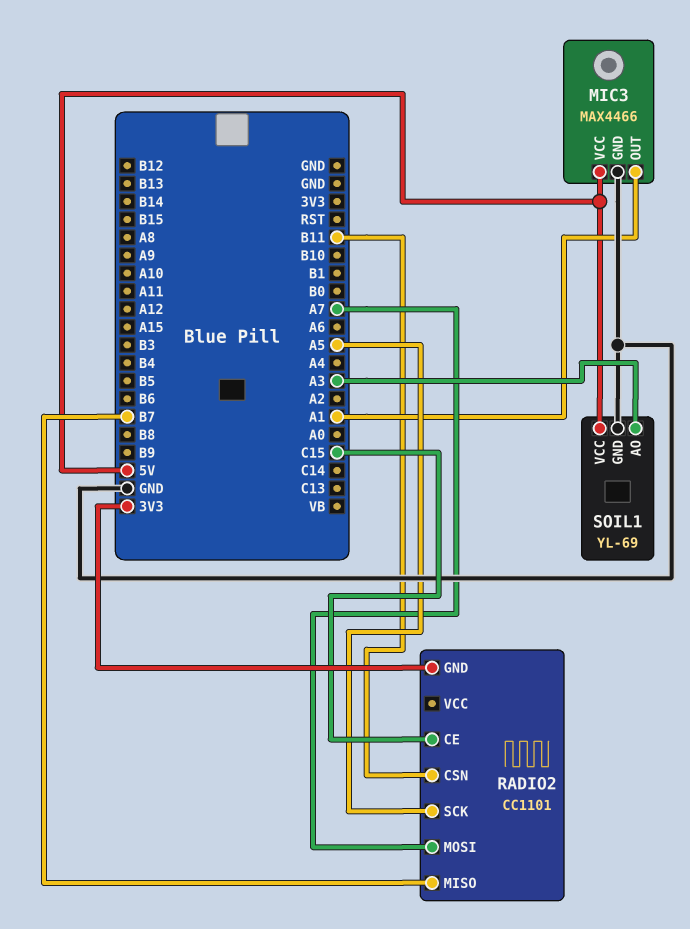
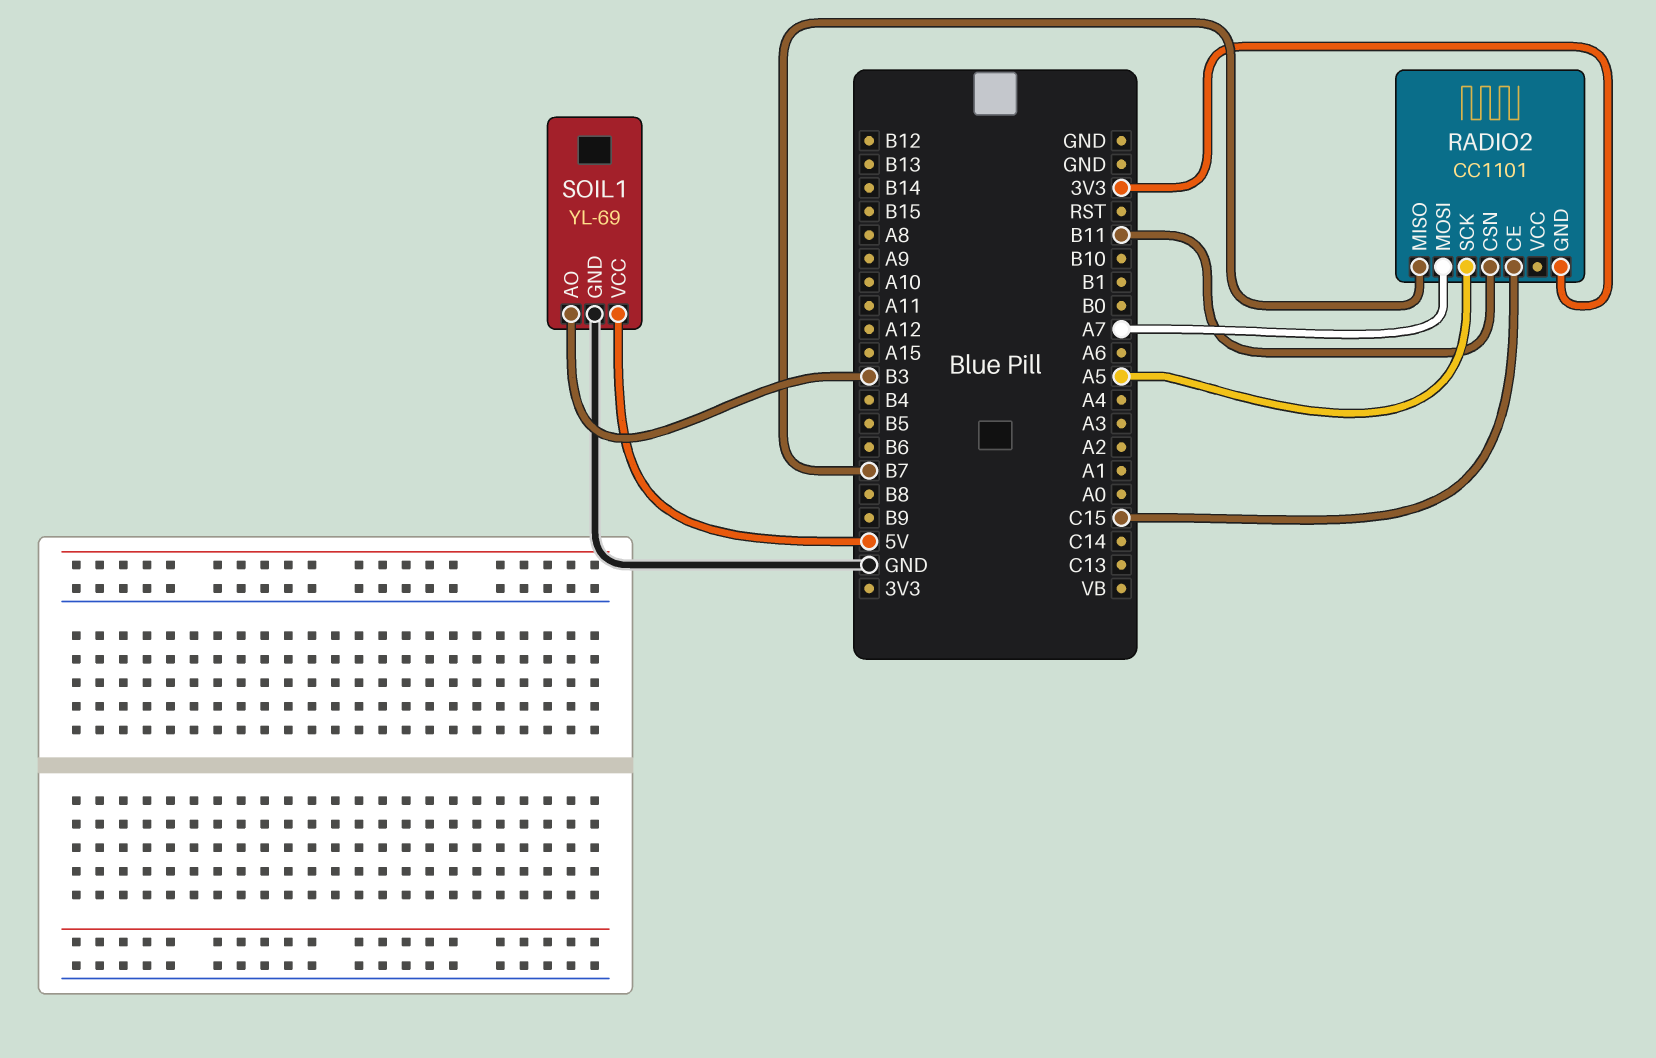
MIC3: MAX4466 -> none
MIC3 pin GND: GND -> none
MIC3 pin OUT: A1 -> none
MIC3 pin VCC: 5V -> none
SOIL1 pin AO: A3 -> B3

